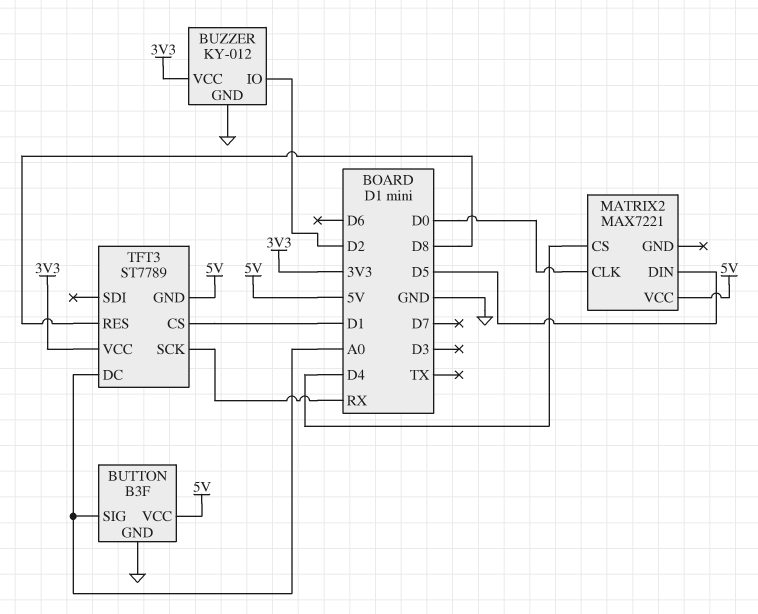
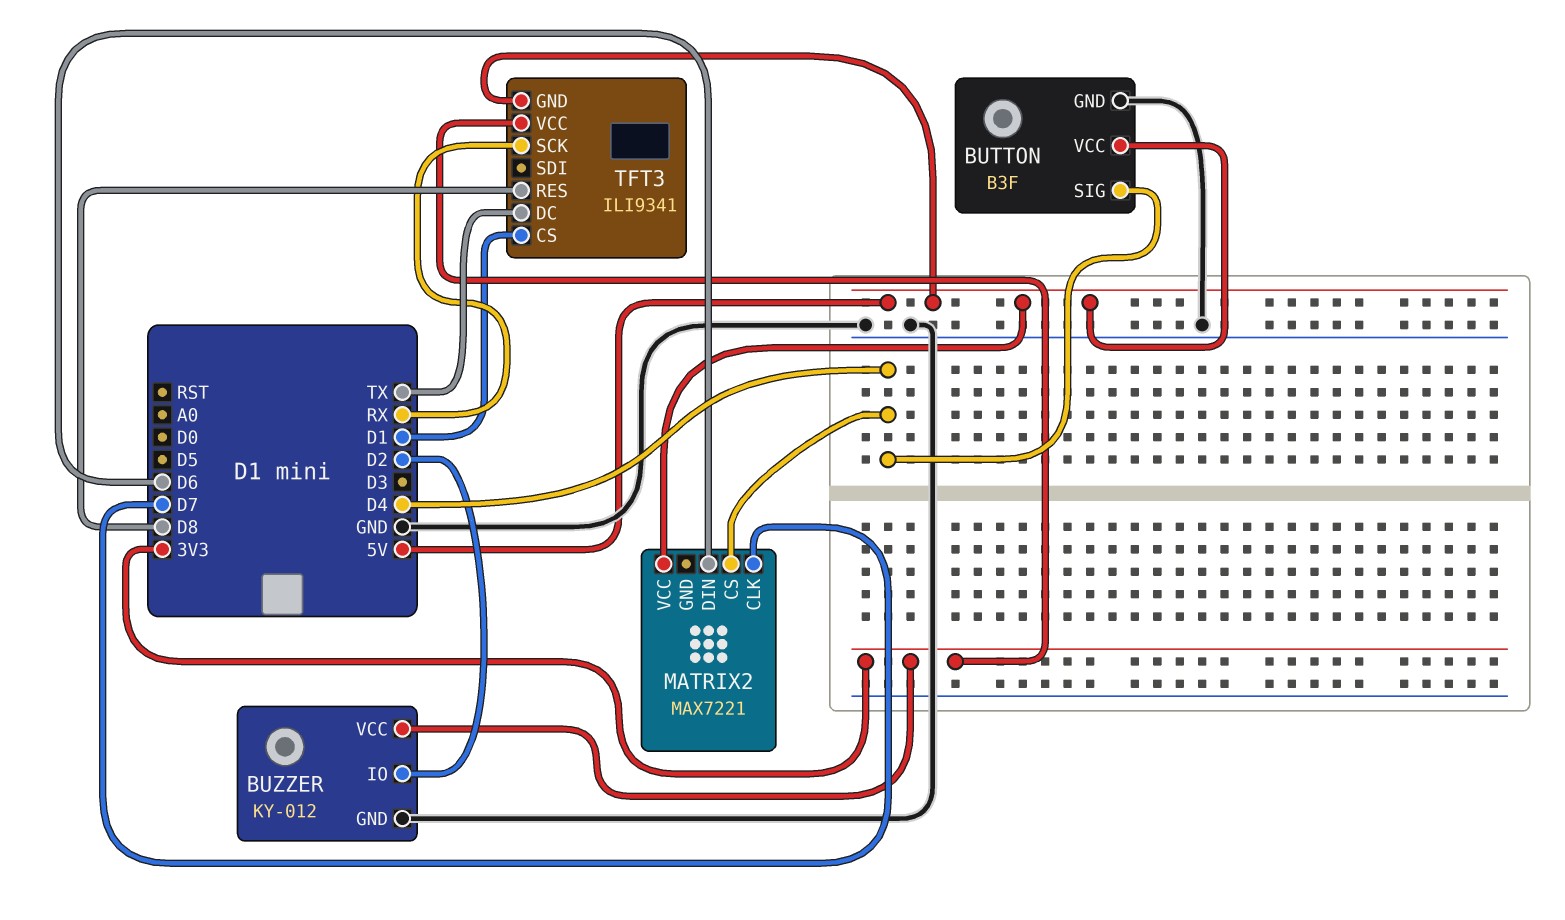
BUTTON pin SIG: A0 -> D4
MATRIX2 pin CLK: D0 -> D7
MATRIX2 pin DIN: D5 -> D6
TFT3: ST7789 -> ILI9341
TFT3 pin DC: A0 -> TX

